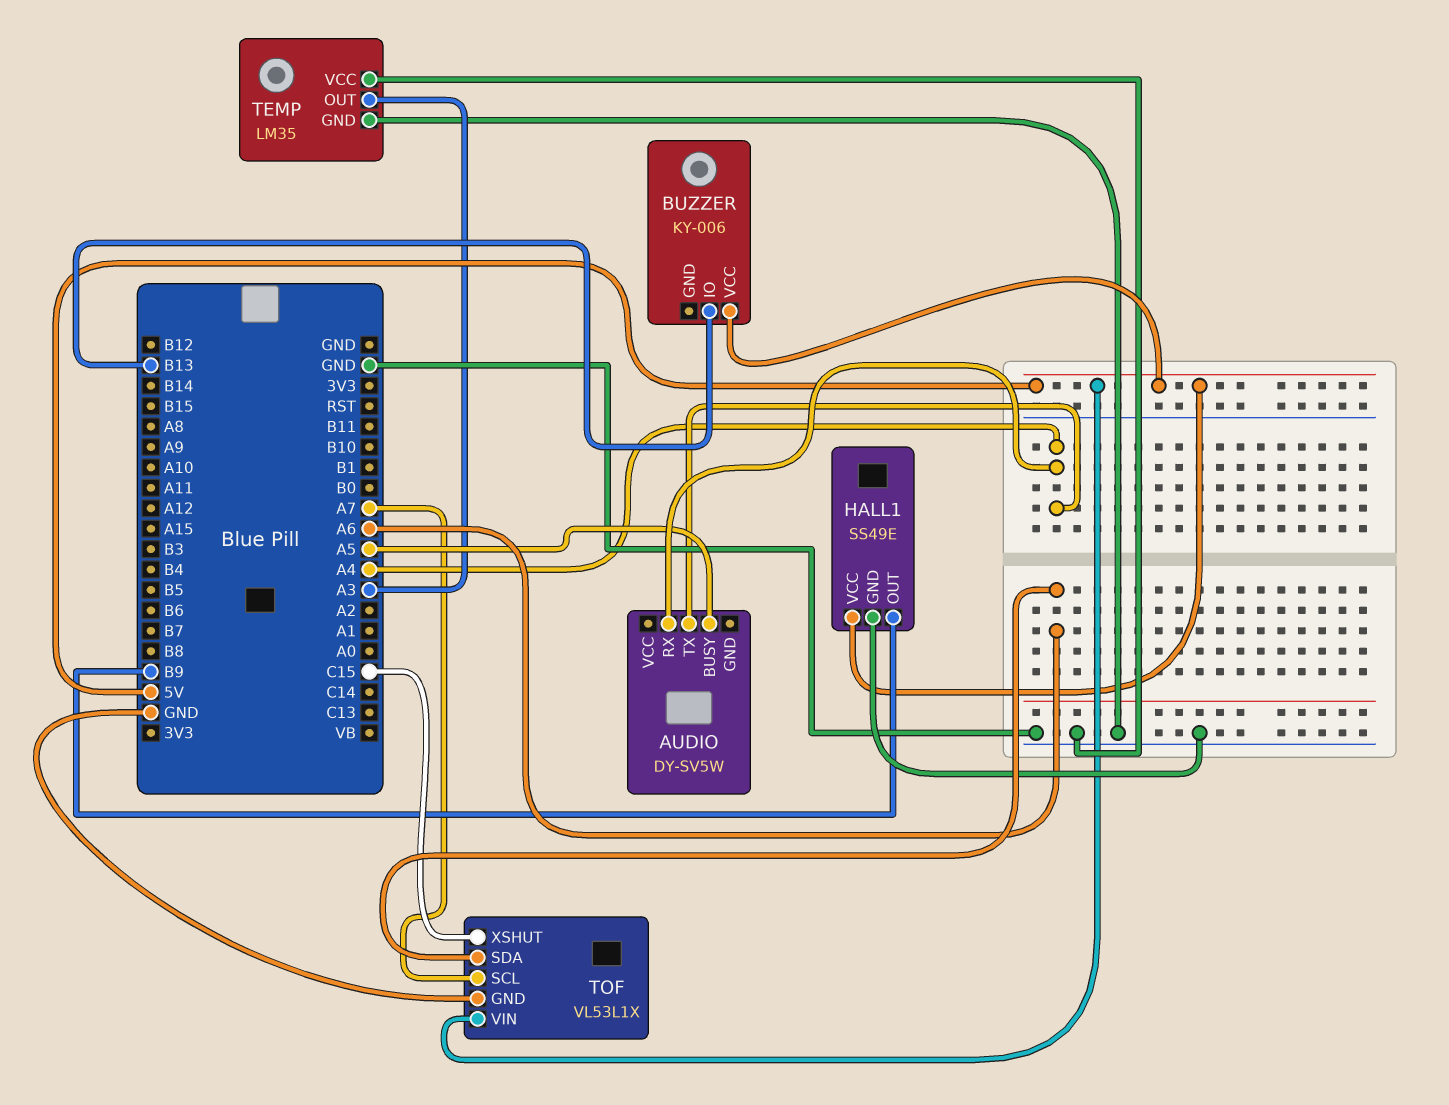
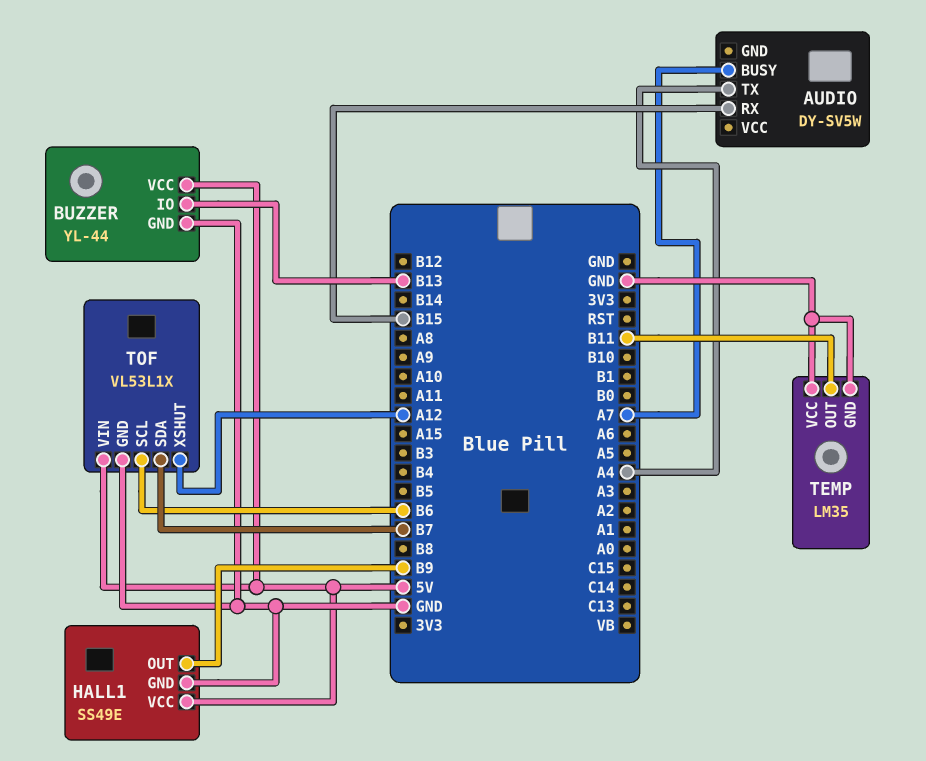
AUDIO pin BUSY: A5 -> A7
AUDIO pin RX: A4 -> B15
BUZZER: KY-006 -> YL-44
BUZZER pin GND: none -> GND
TEMP pin OUT: A3 -> B11
TOF pin SCL: A7 -> B6
TOF pin SDA: A6 -> B7
TOF pin XSHUT: C15 -> A12

